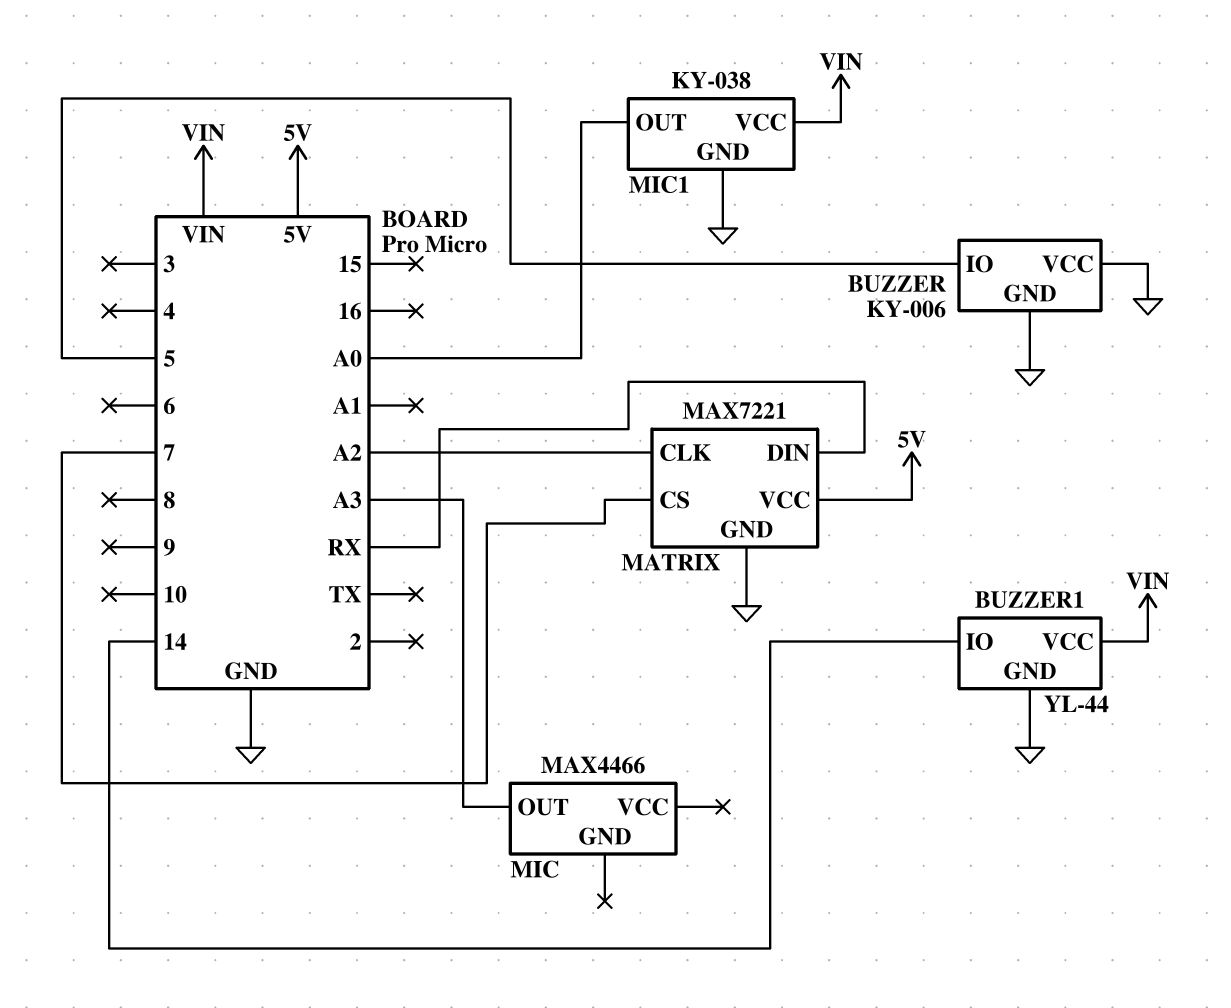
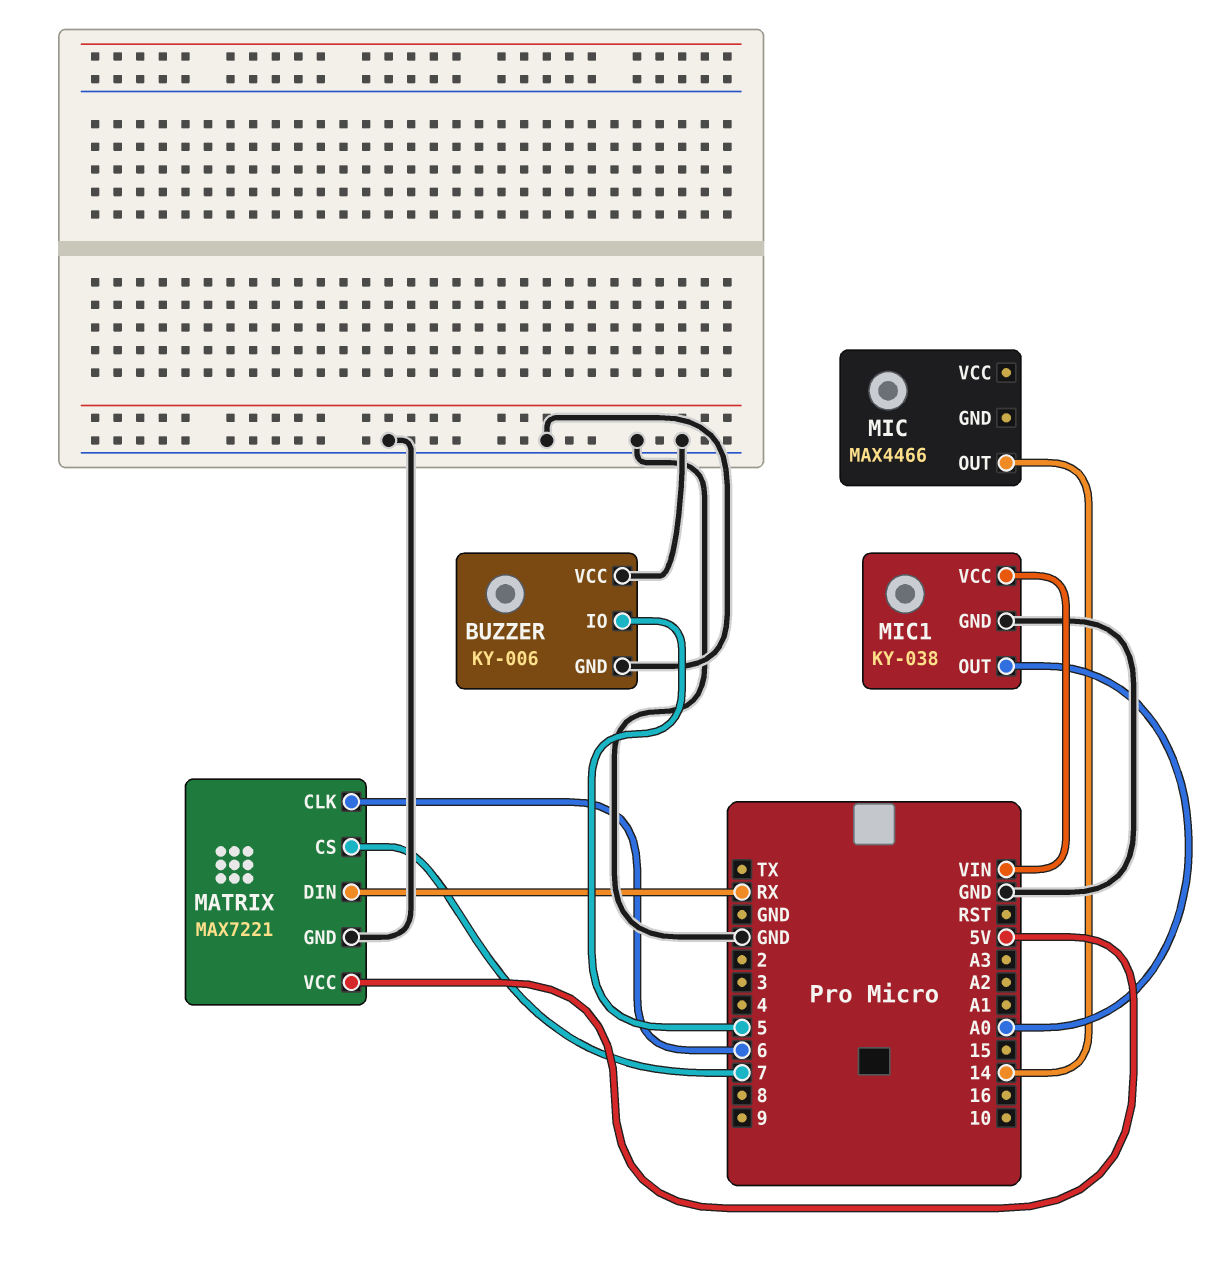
BUZZER1: YL-44 -> none
BUZZER1 pin GND: GND -> none
BUZZER1 pin IO: 14 -> none
BUZZER1 pin VCC: VIN -> none
MATRIX pin CLK: A2 -> 6
MIC pin OUT: A3 -> 14

